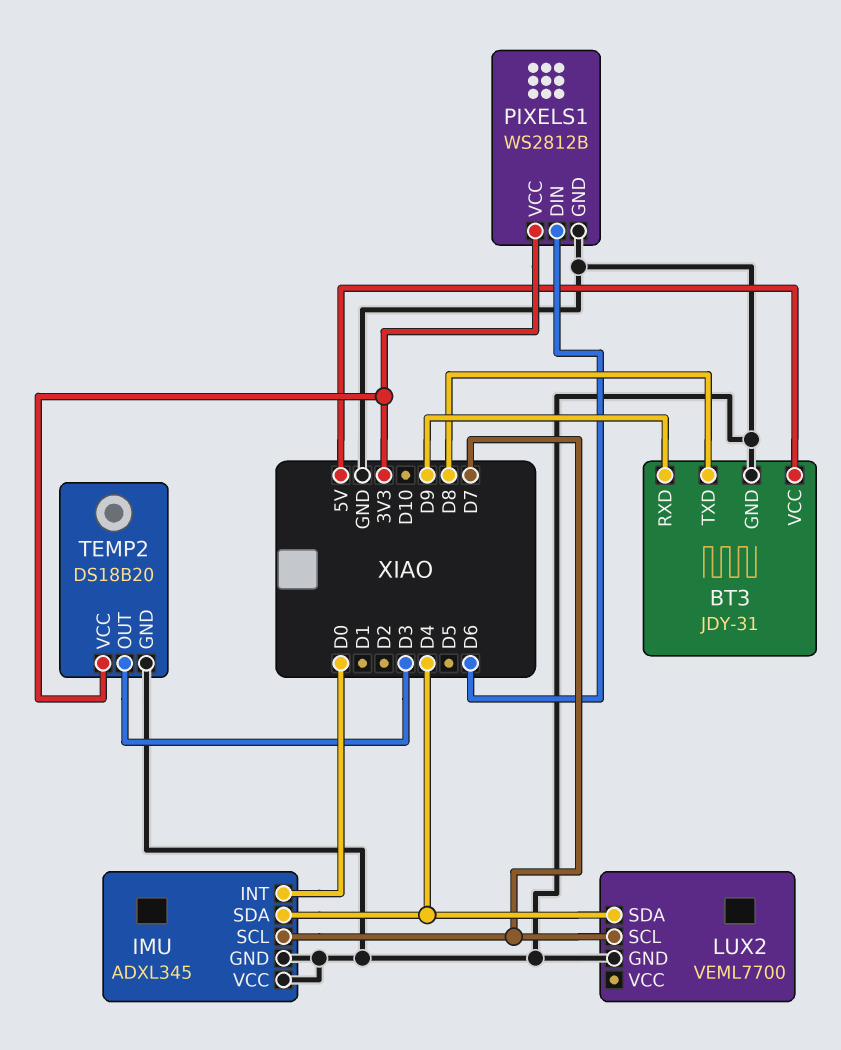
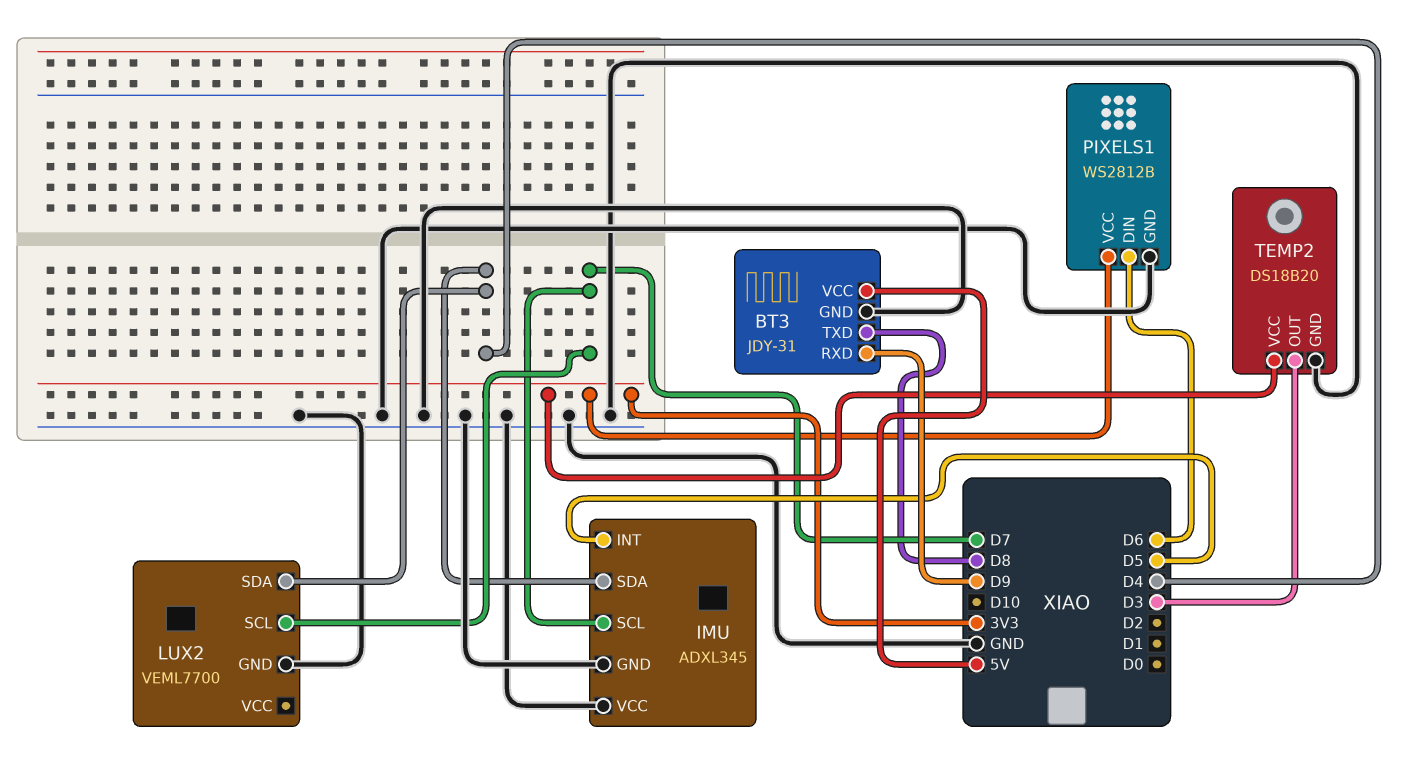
IMU pin INT: D0 -> D5

